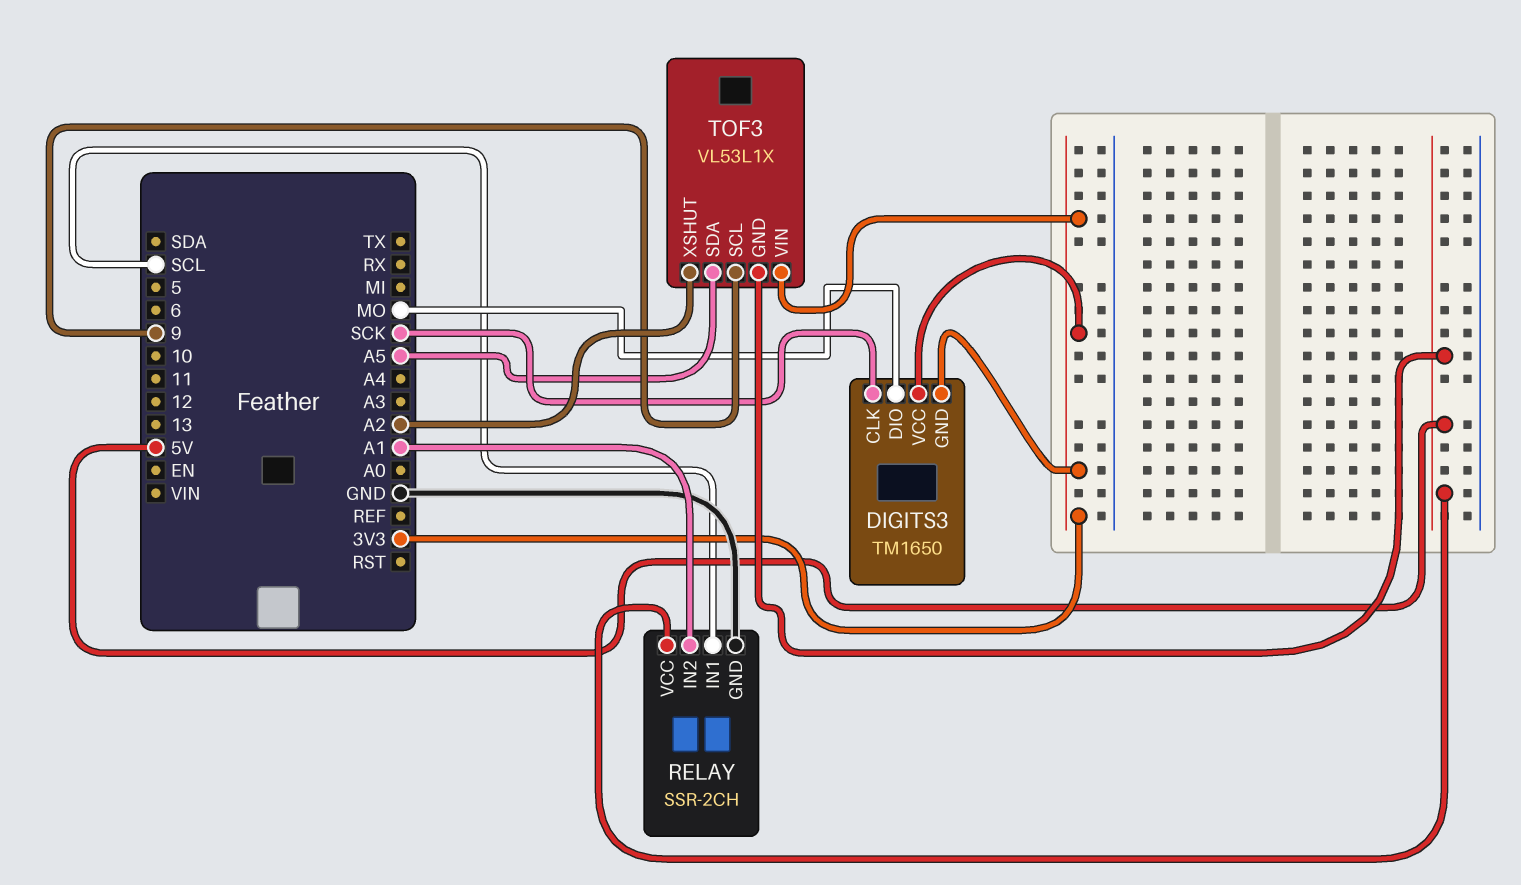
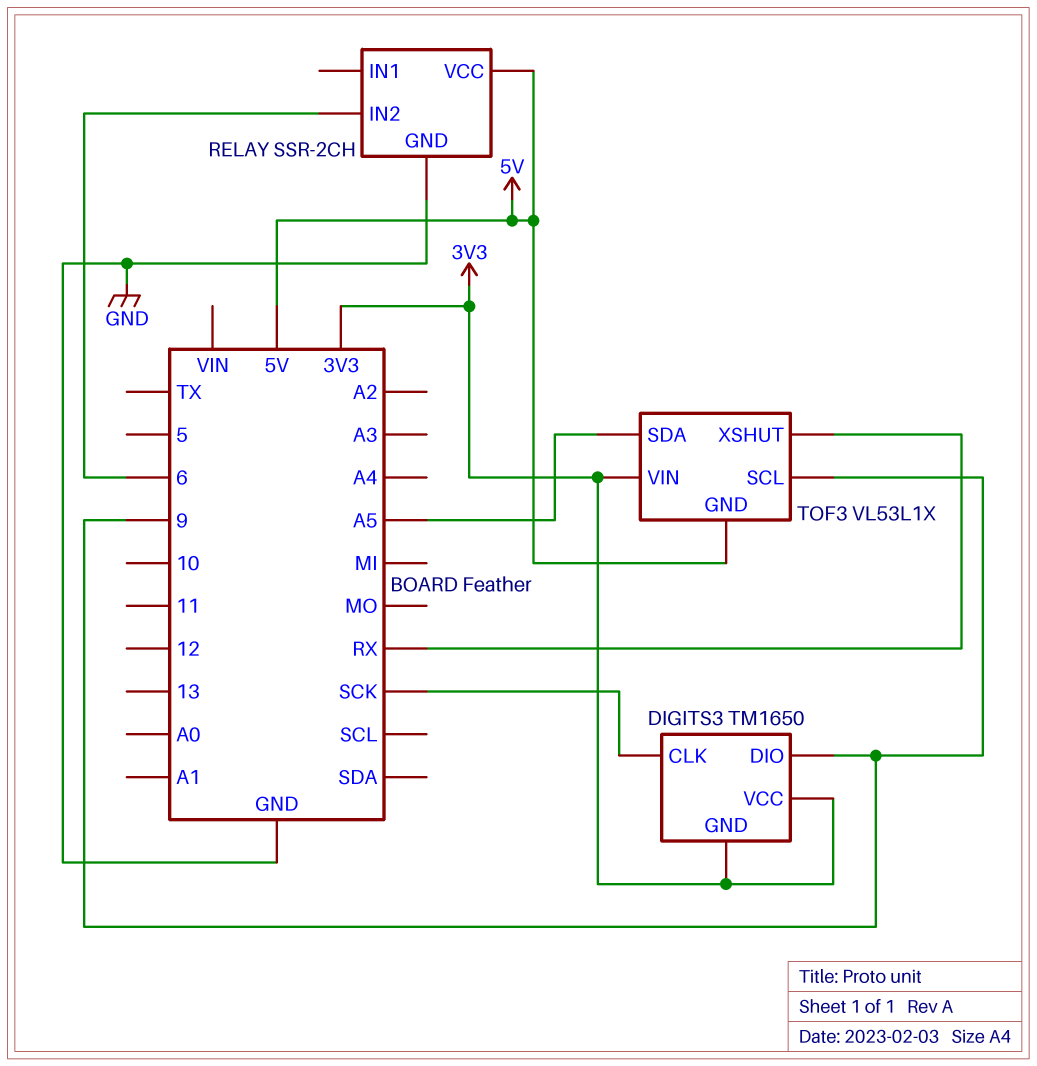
DIGITS3 pin DIO: MO -> 9
RELAY pin IN1: SCL -> none
RELAY pin IN2: A1 -> 6
TOF3 pin XSHUT: A2 -> RX

